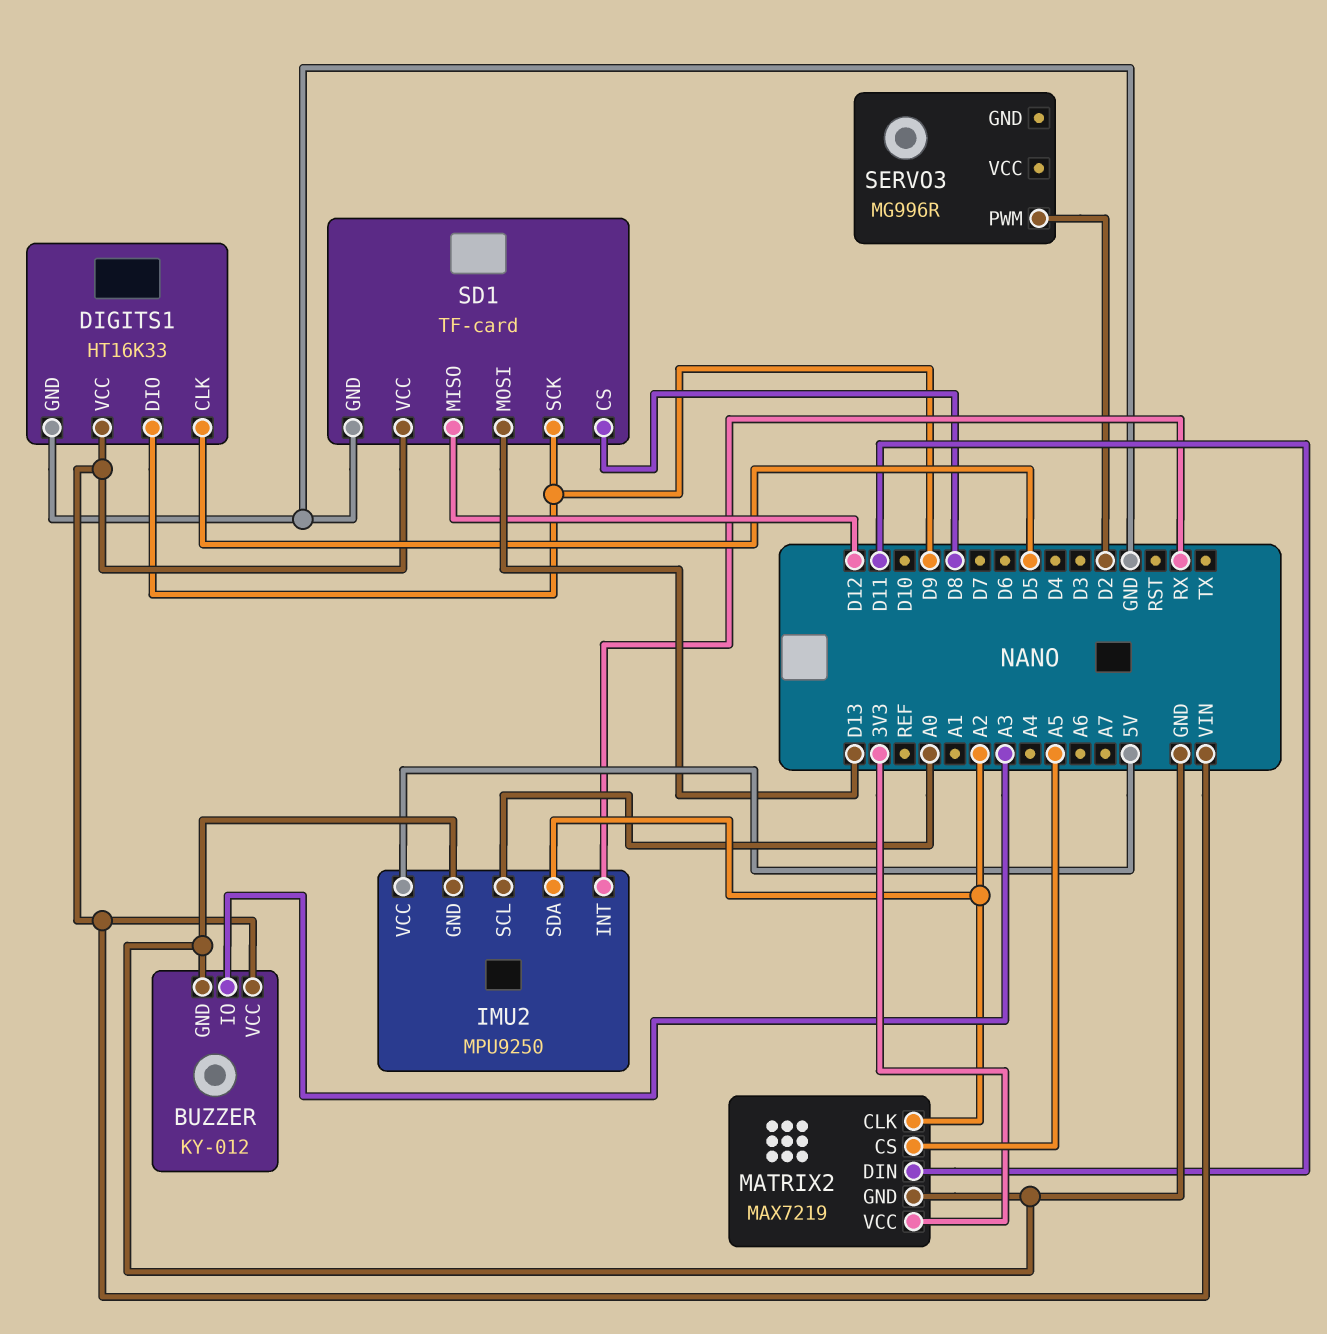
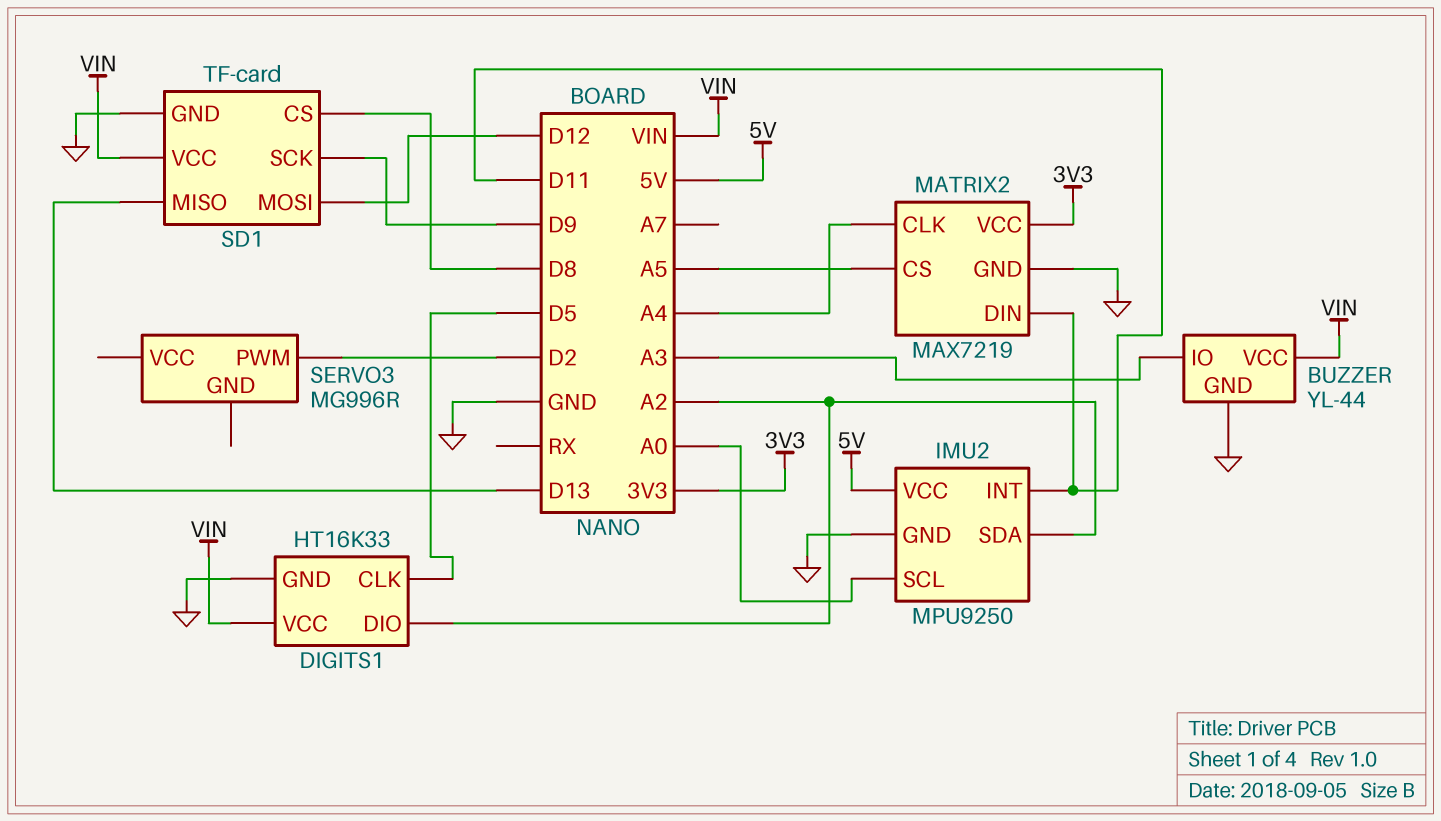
BUZZER: KY-012 -> YL-44
DIGITS1 pin DIO: D9 -> A2
IMU2 pin INT: RX -> D11
MATRIX2 pin CLK: A2 -> A4
SD1 pin MISO: D12 -> D13
SD1 pin MOSI: D13 -> D12

